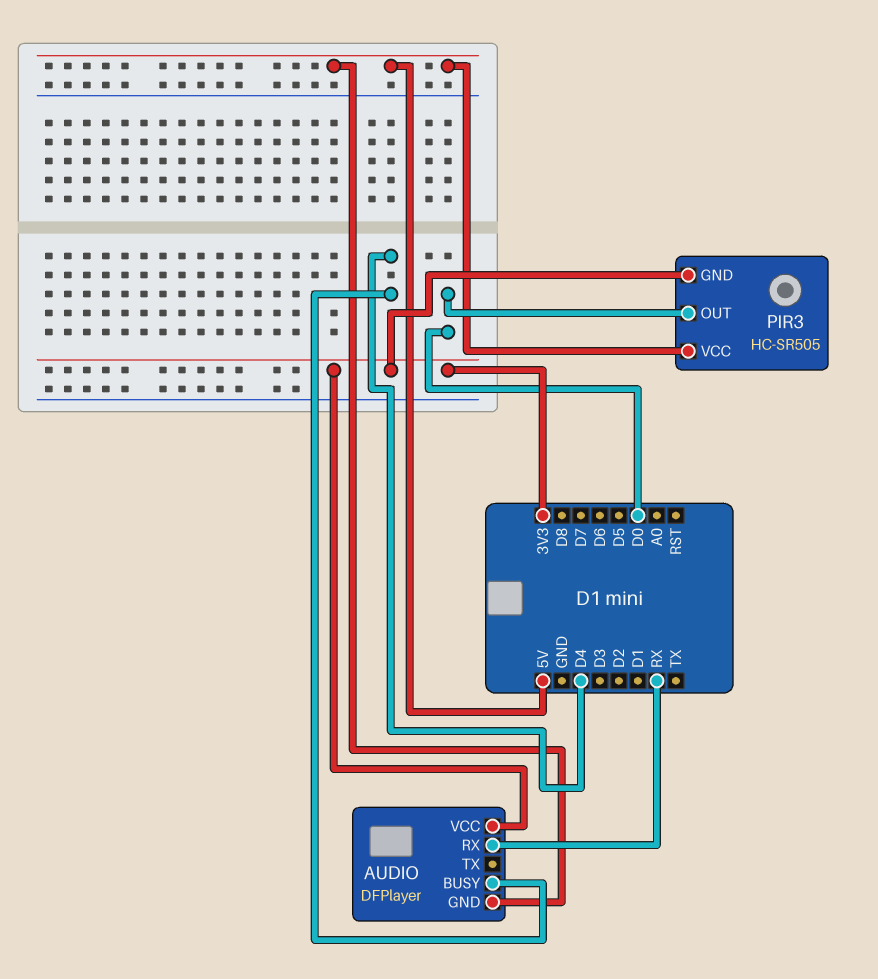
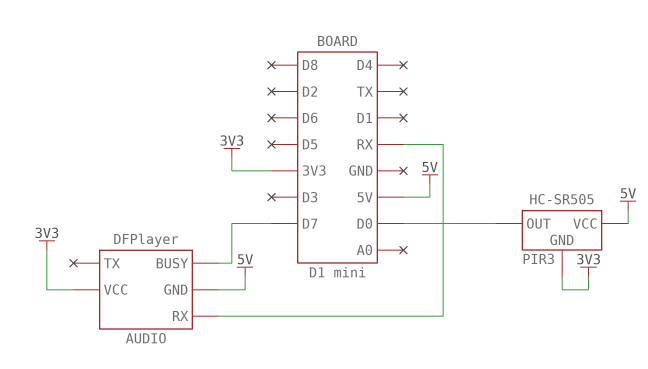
AUDIO pin BUSY: D4 -> D7

